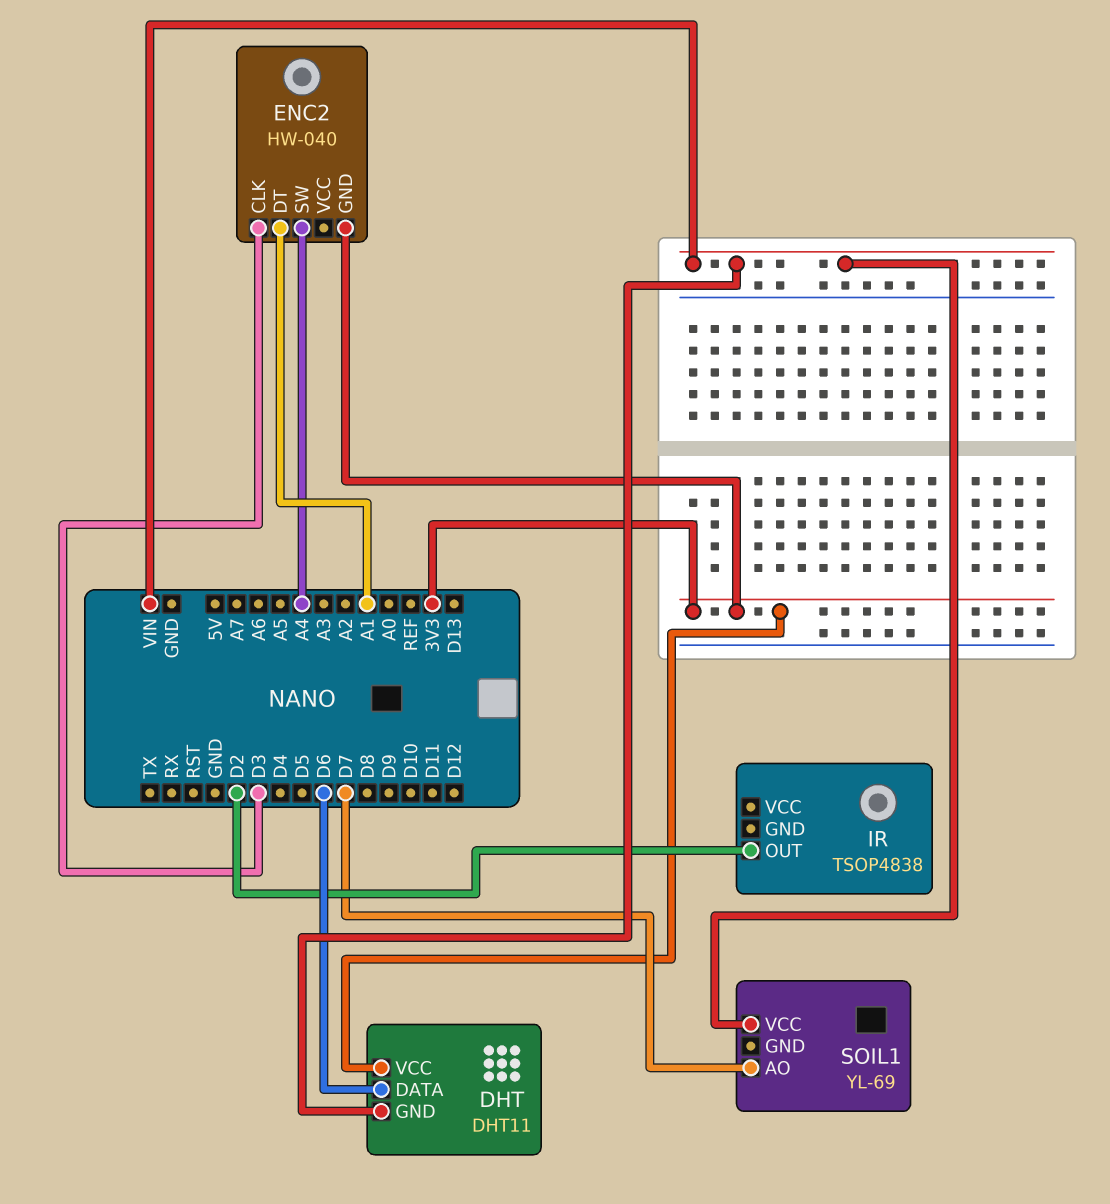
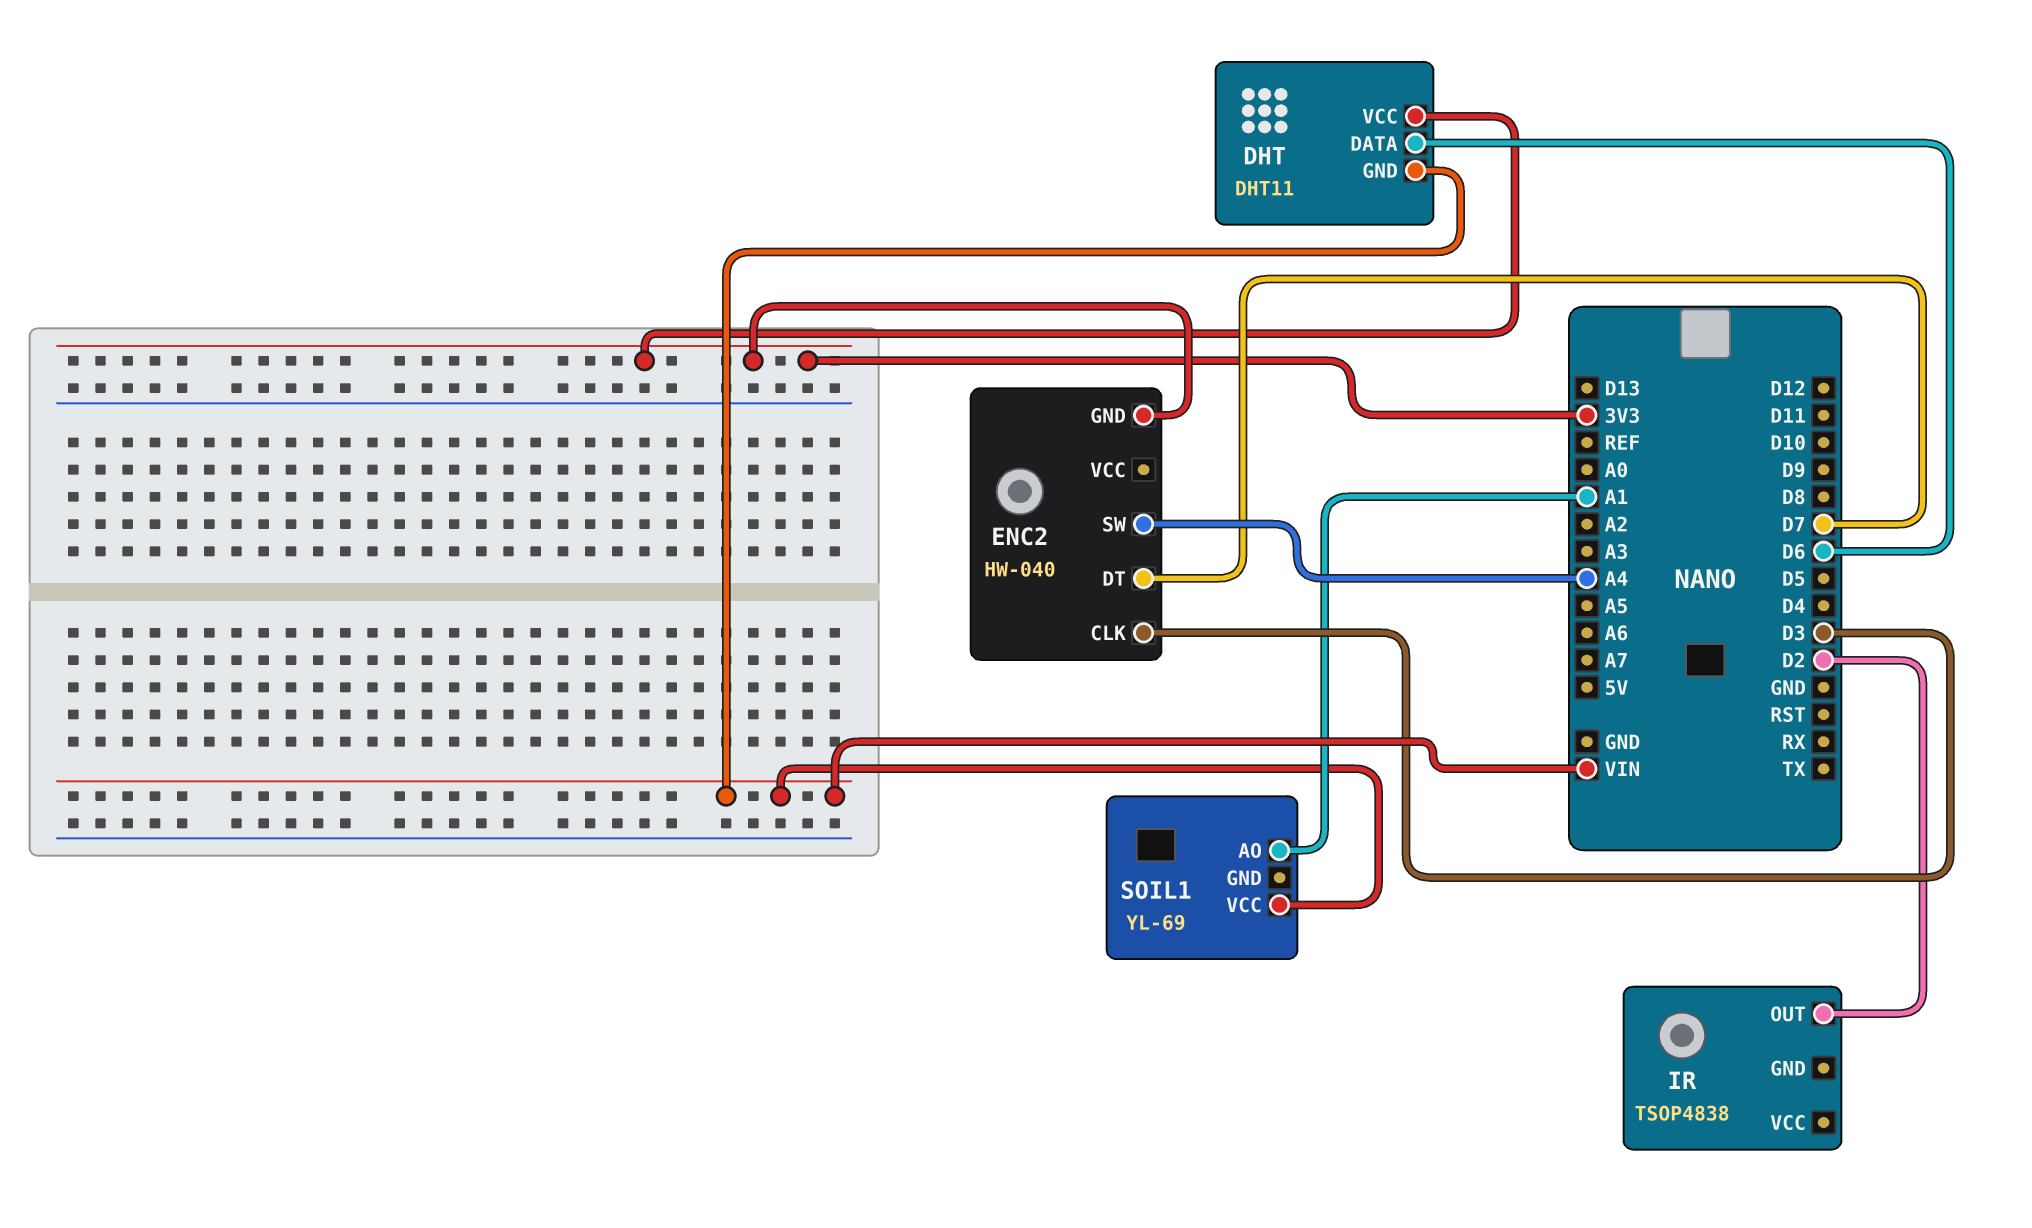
ENC2 pin DT: A1 -> D7
SOIL1 pin AO: D7 -> A1

